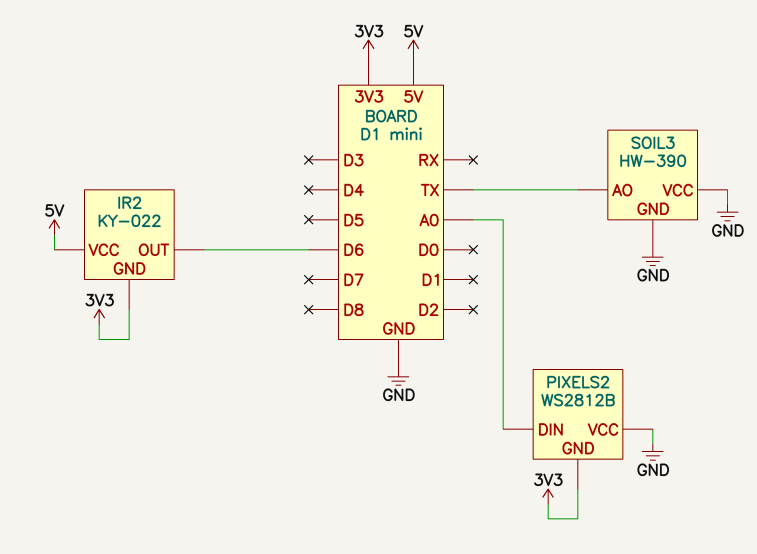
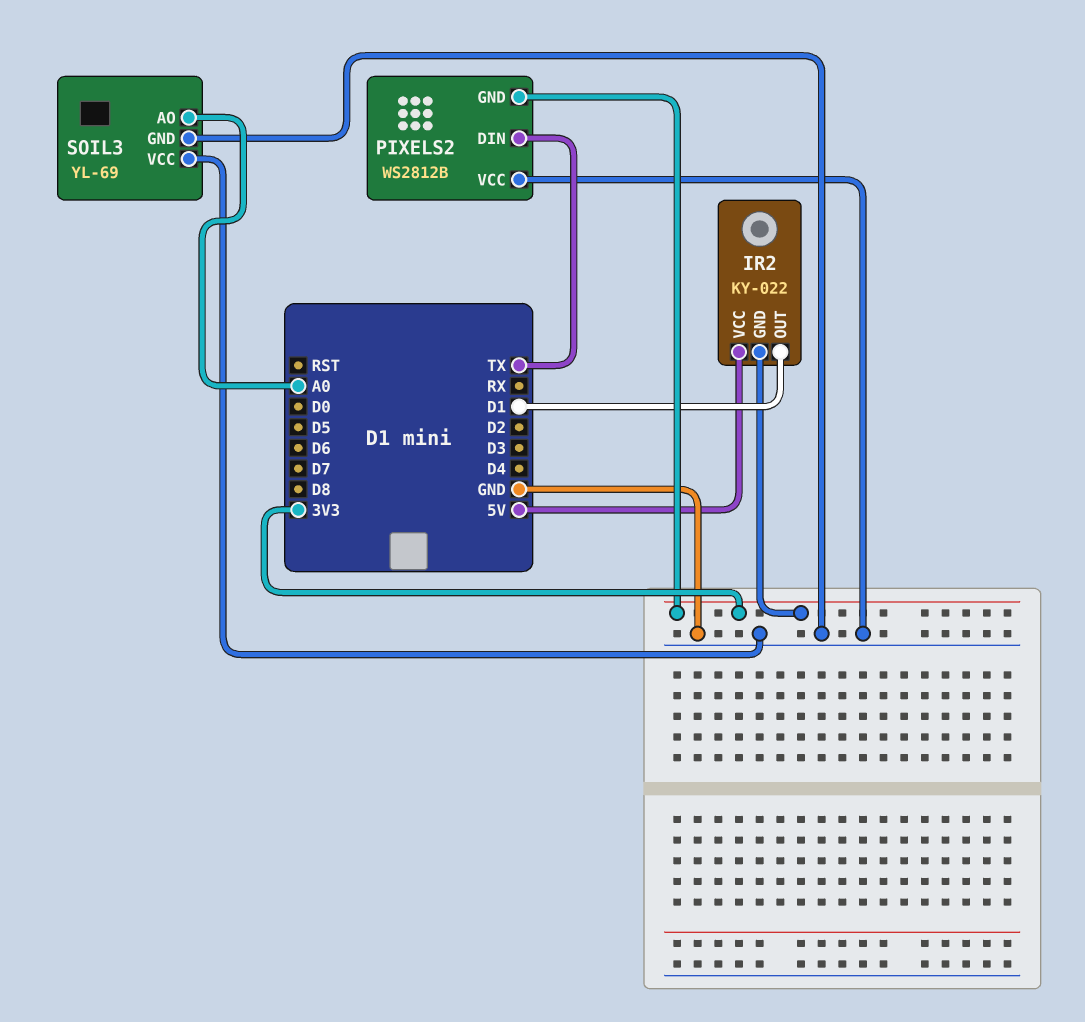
IR2 pin OUT: D6 -> D1
PIXELS2 pin DIN: A0 -> TX
SOIL3: HW-390 -> YL-69
SOIL3 pin AO: TX -> A0

